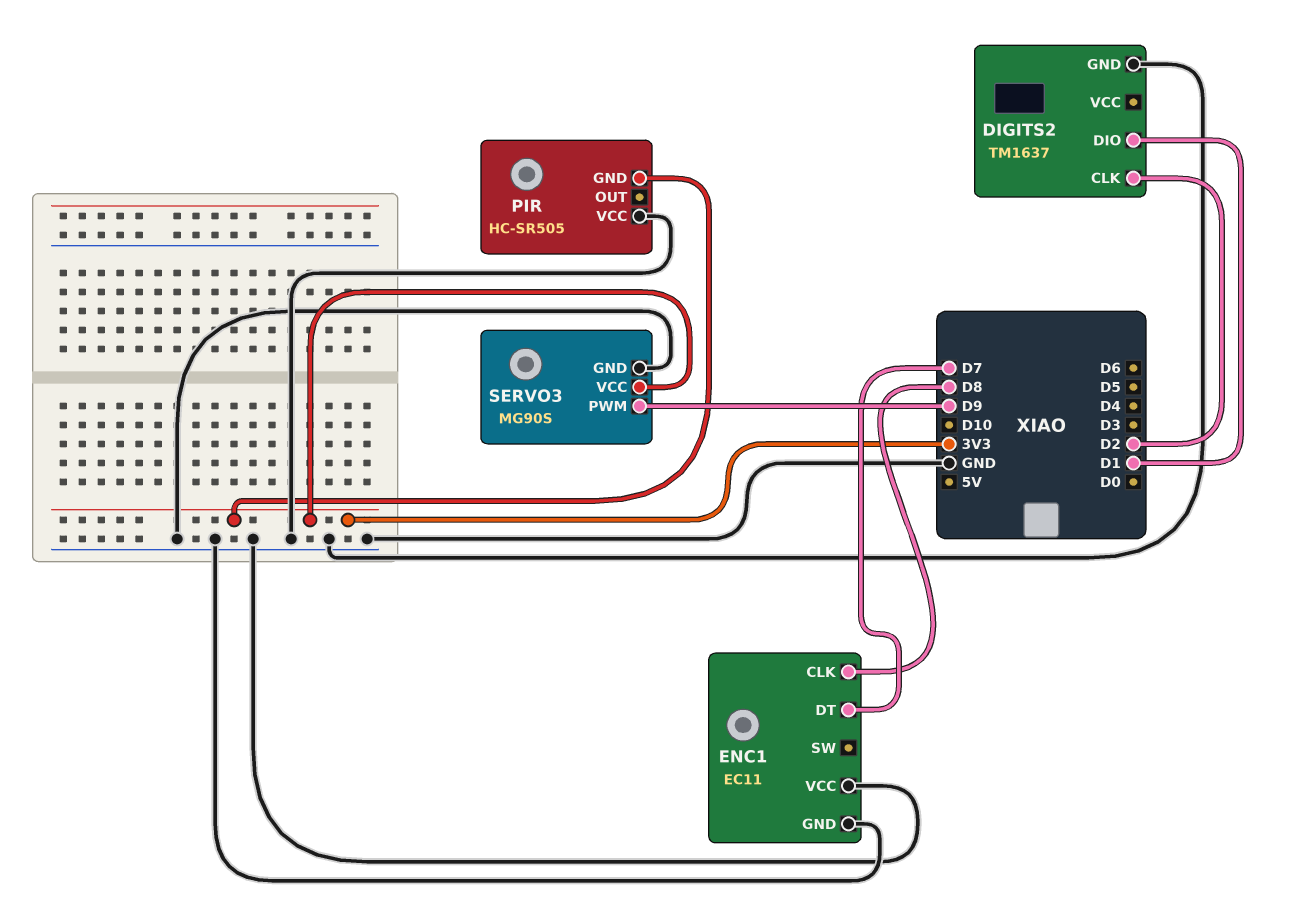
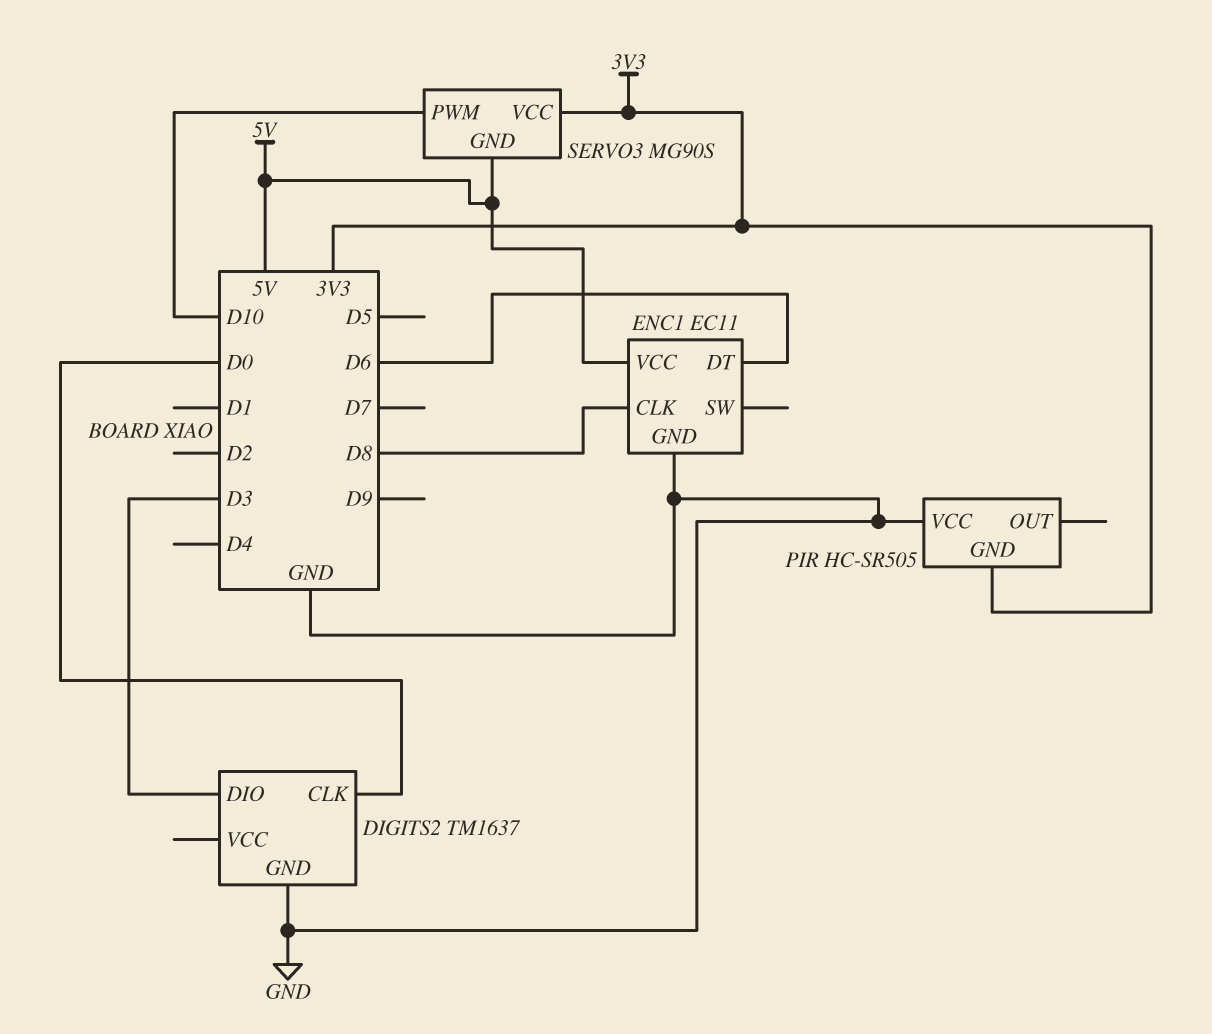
DIGITS2 pin CLK: D2 -> D0
DIGITS2 pin DIO: D1 -> D3
ENC1 pin DT: D7 -> D6
ENC1 pin VCC: GND -> 5V
SERVO3 pin GND: GND -> 5V
SERVO3 pin PWM: D9 -> D10

